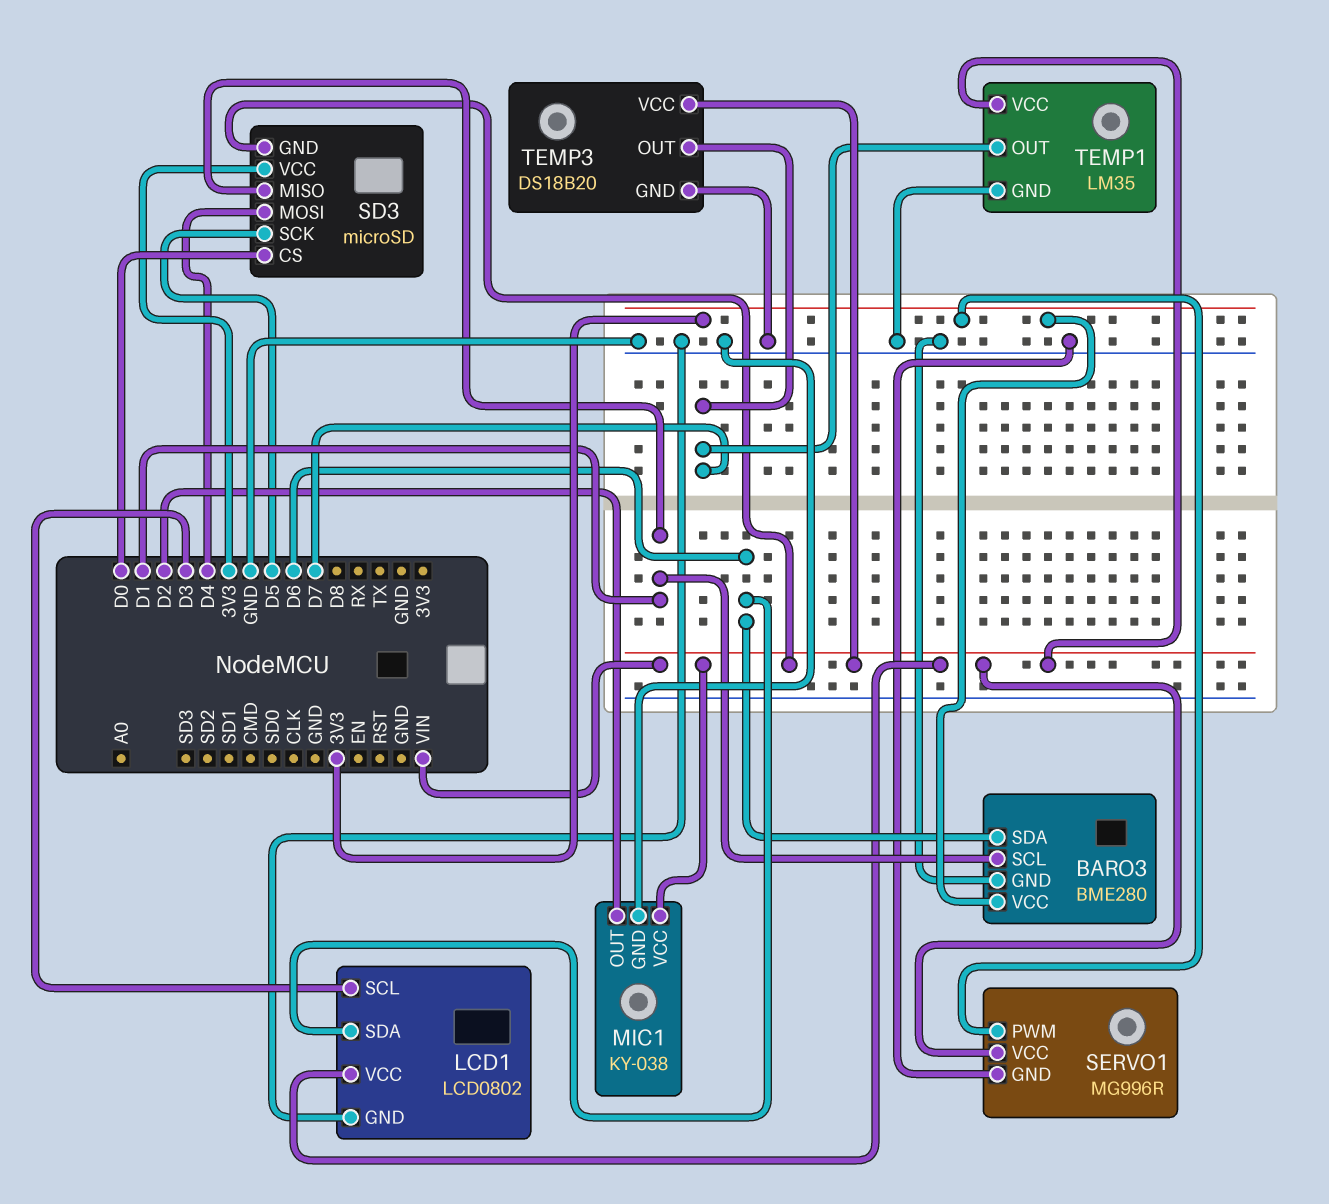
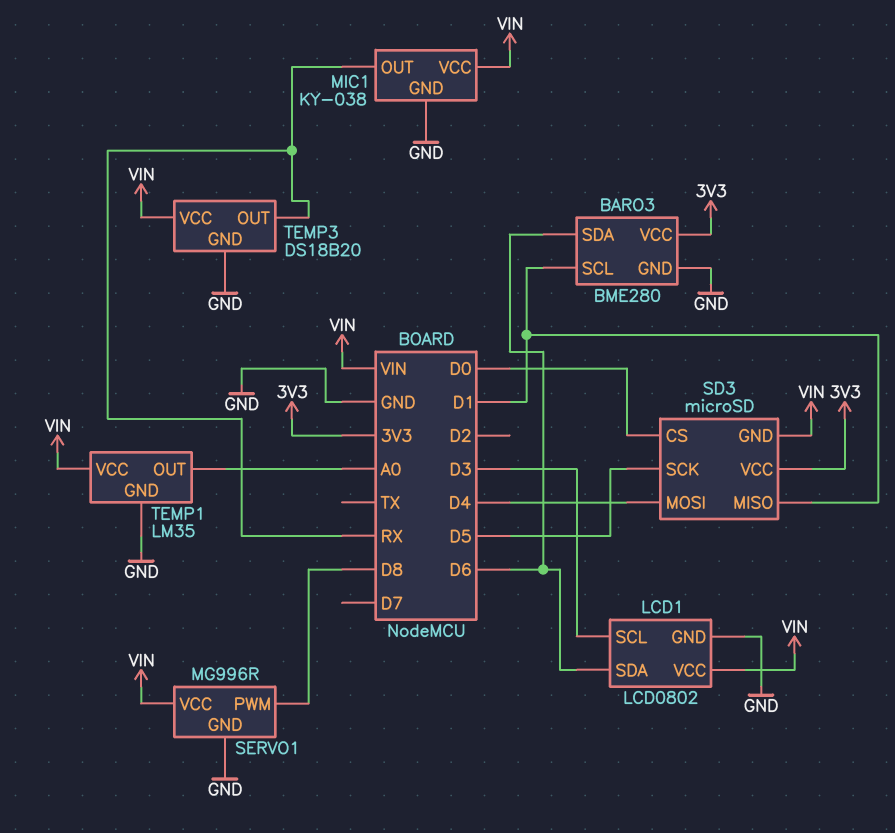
MIC1 pin OUT: D2 -> RX
SERVO1 pin PWM: 3V3 -> D8
TEMP1 pin OUT: D7 -> A0
TEMP3 pin OUT: D7 -> RX

